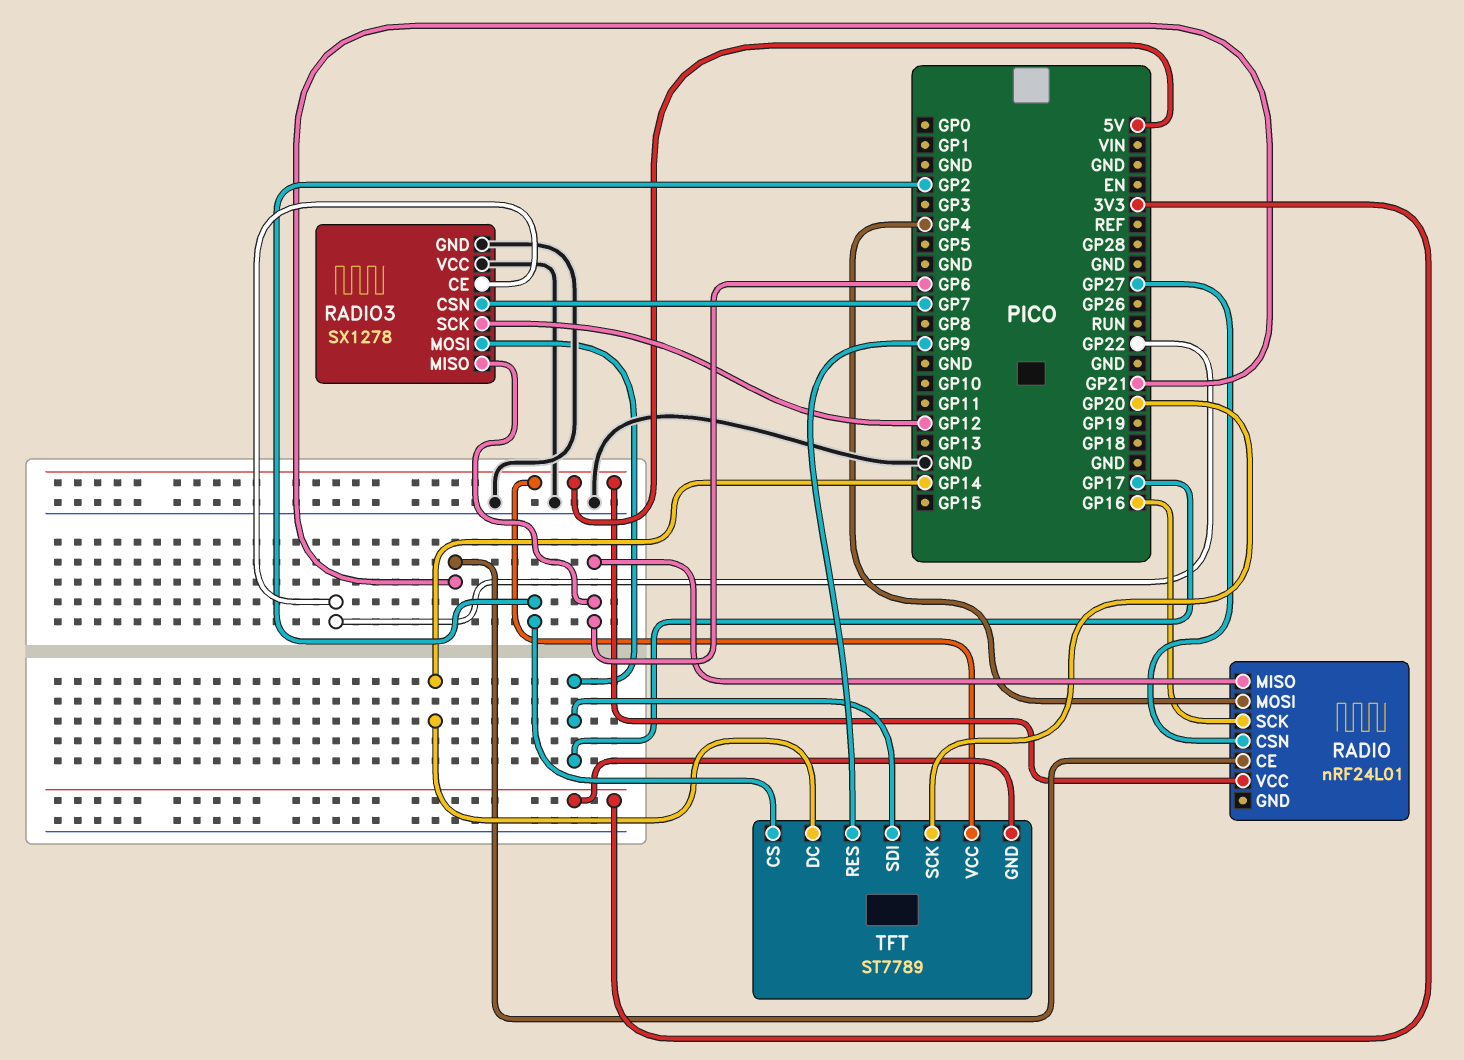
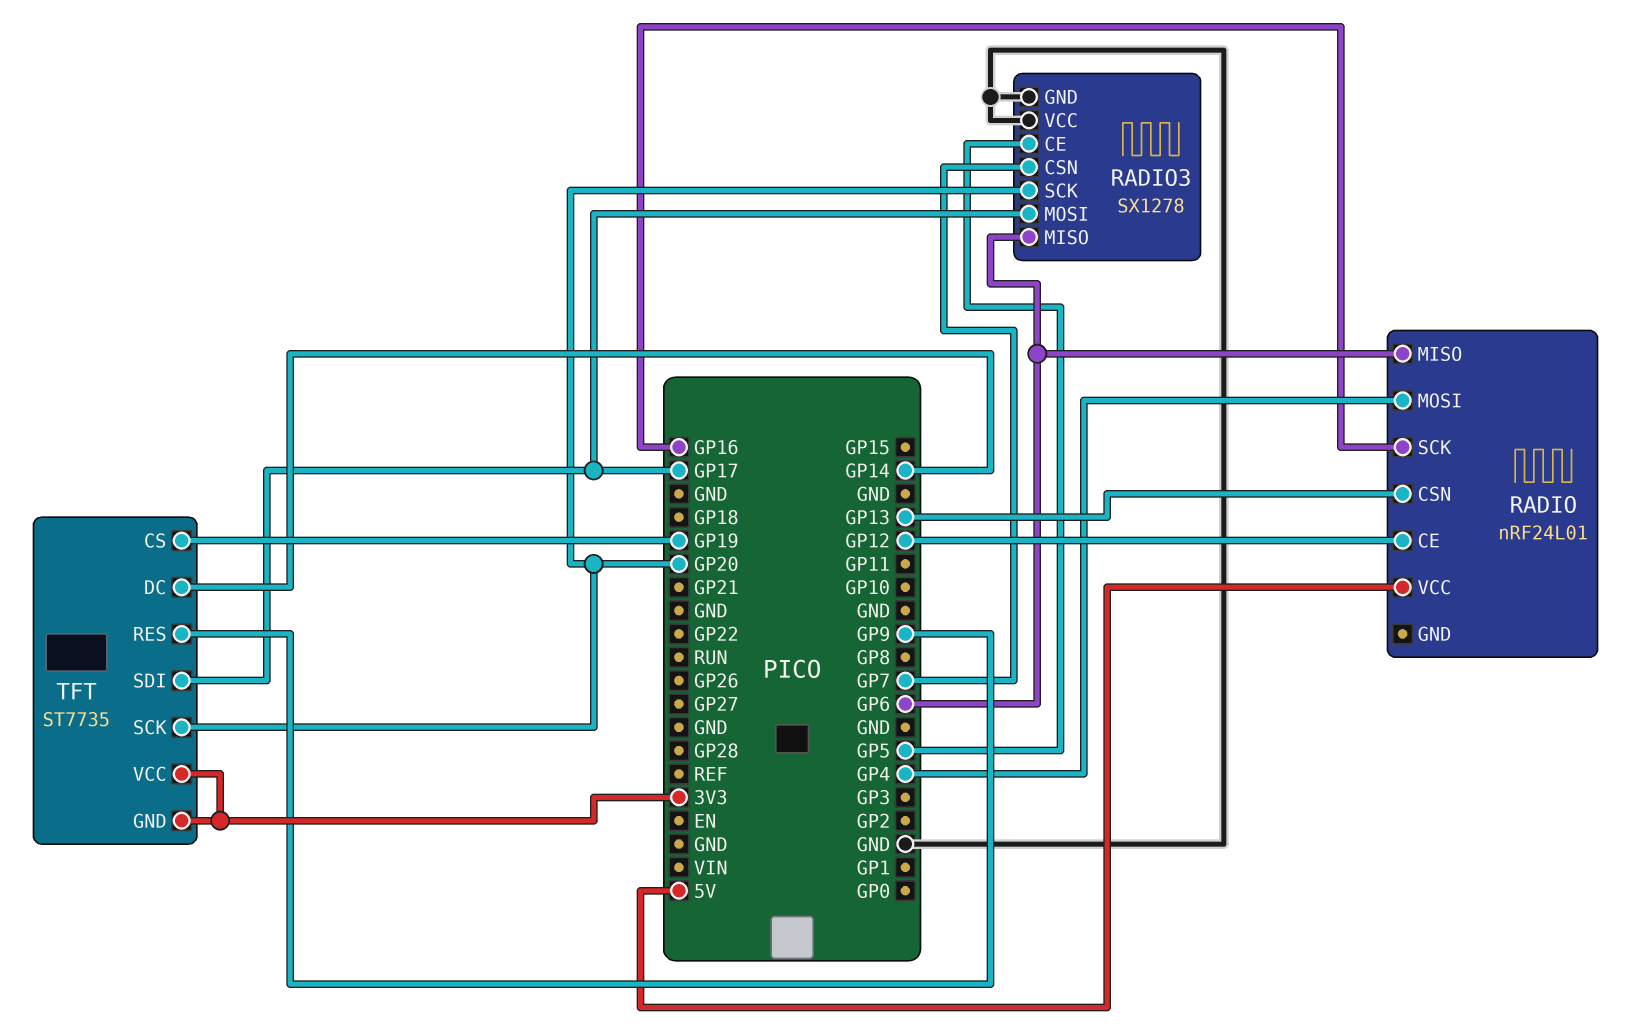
RADIO pin CE: GP21 -> GP12
RADIO pin CSN: GP27 -> GP13
RADIO3 pin CE: GP22 -> GP5
RADIO3 pin SCK: GP12 -> GP20
TFT: ST7789 -> ST7735
TFT pin CS: GP2 -> GP19
TFT pin VCC: 5V -> 3V3

